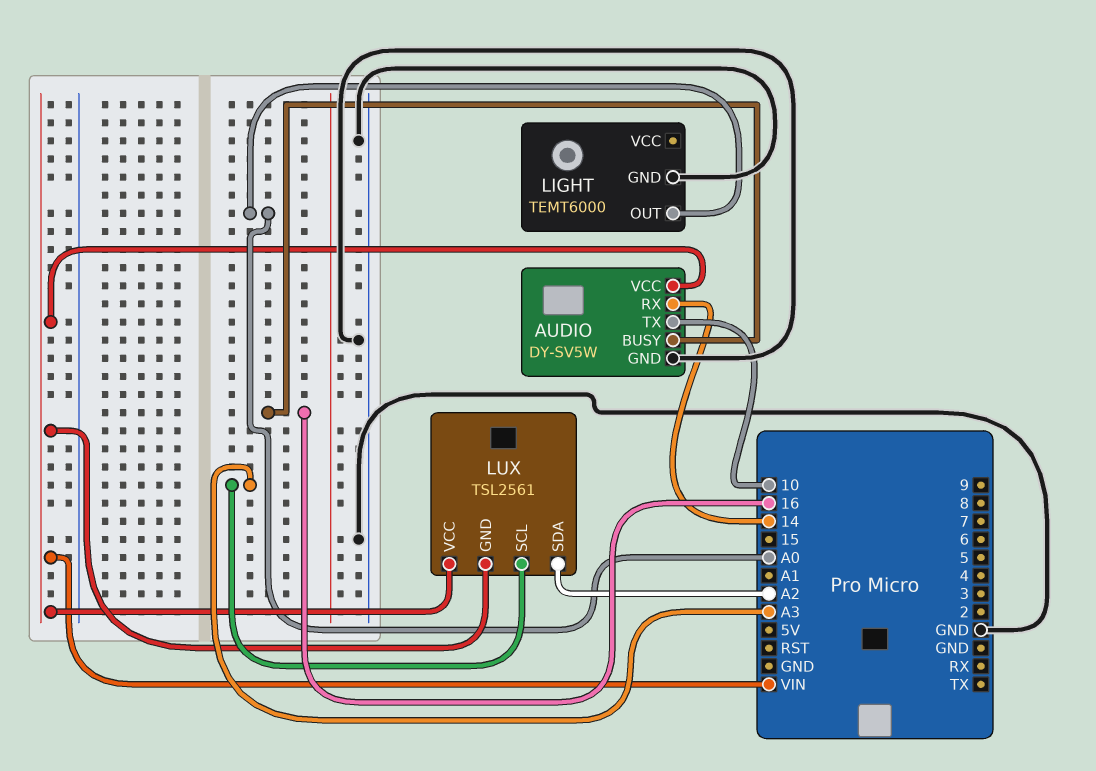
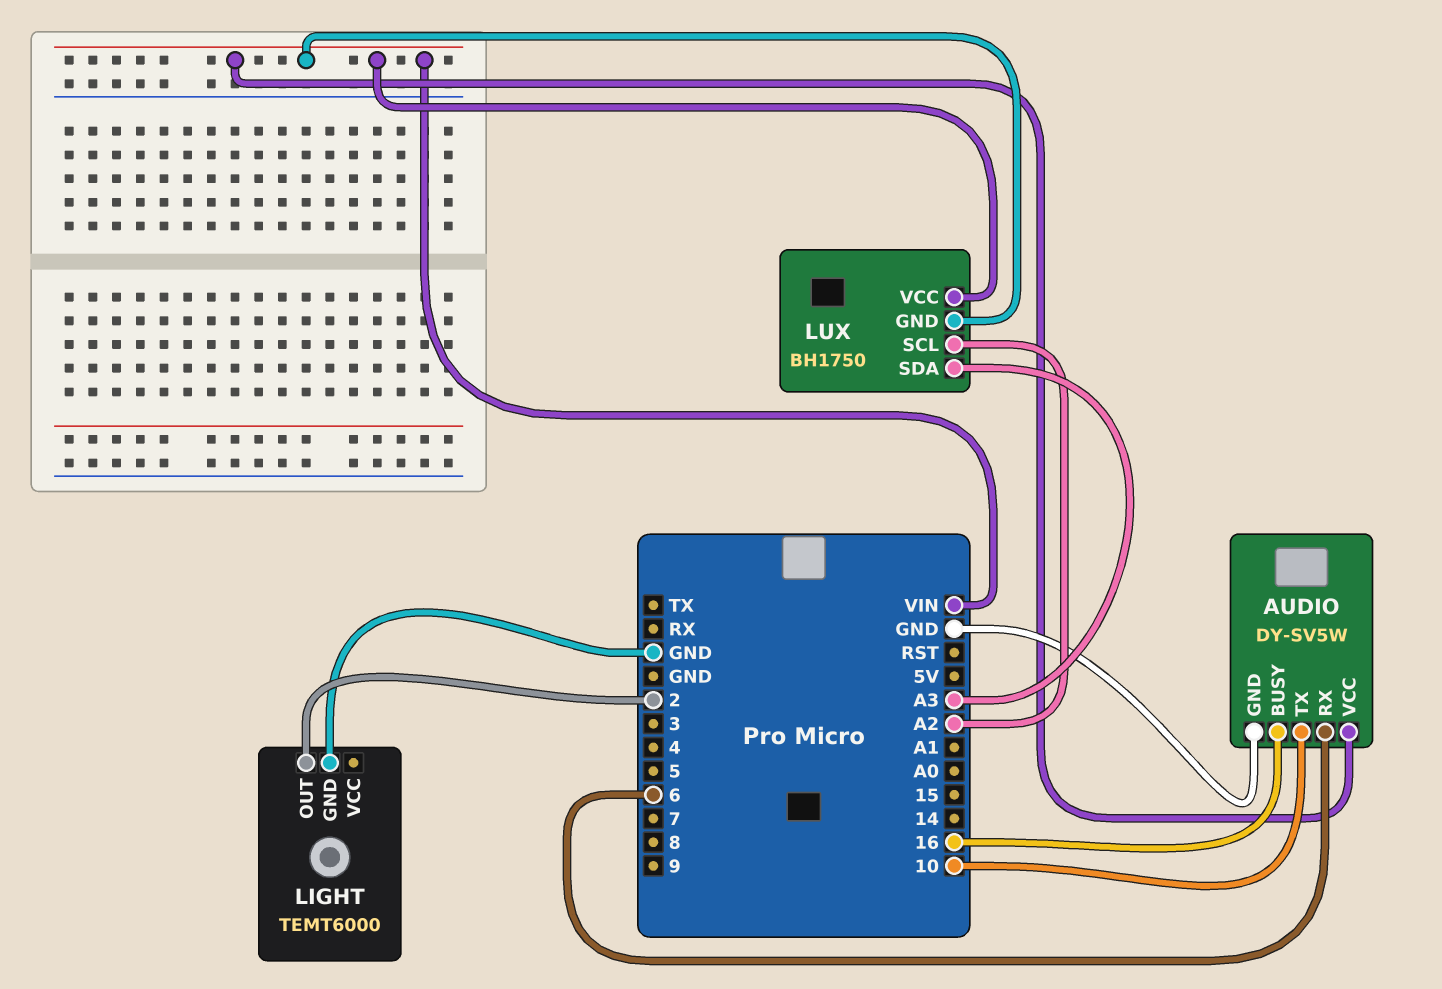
AUDIO pin RX: 14 -> 6
LIGHT pin OUT: A0 -> 2
LUX: TSL2561 -> BH1750
LUX pin SCL: A3 -> A2
LUX pin SDA: A2 -> A3

